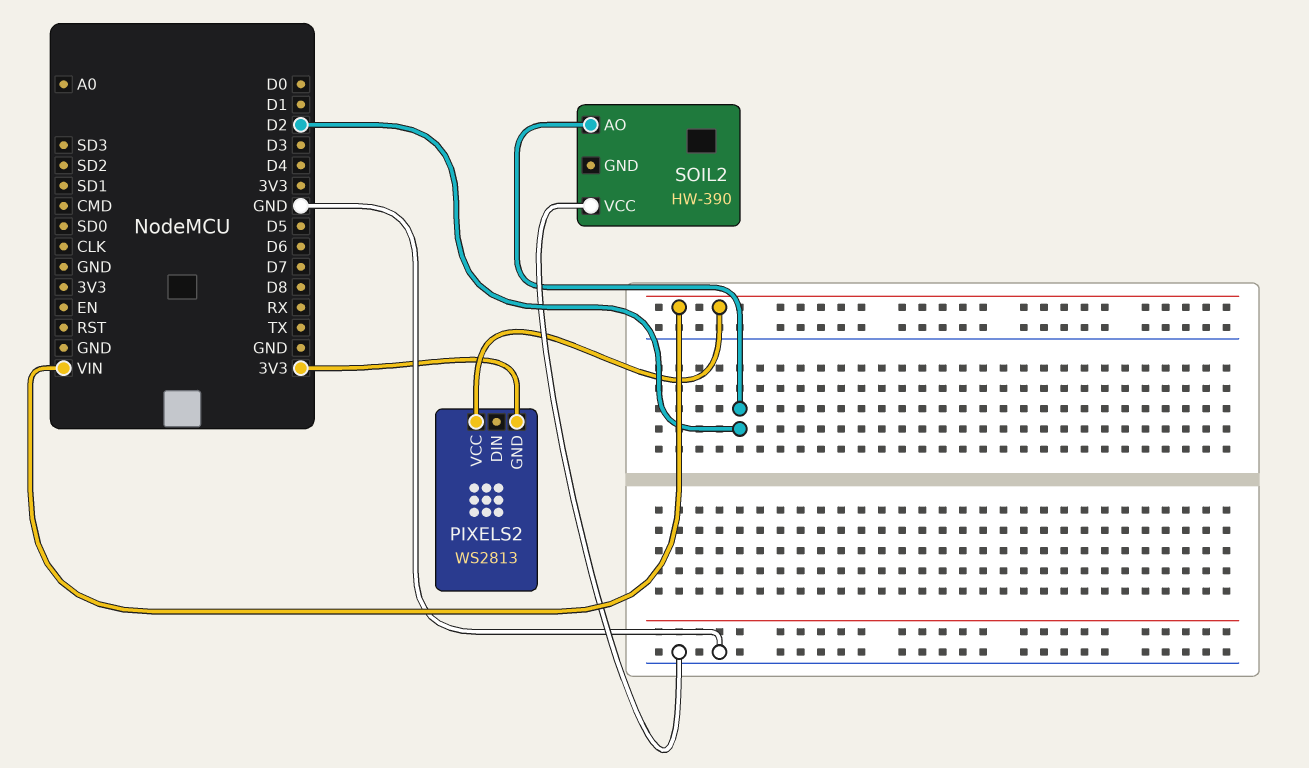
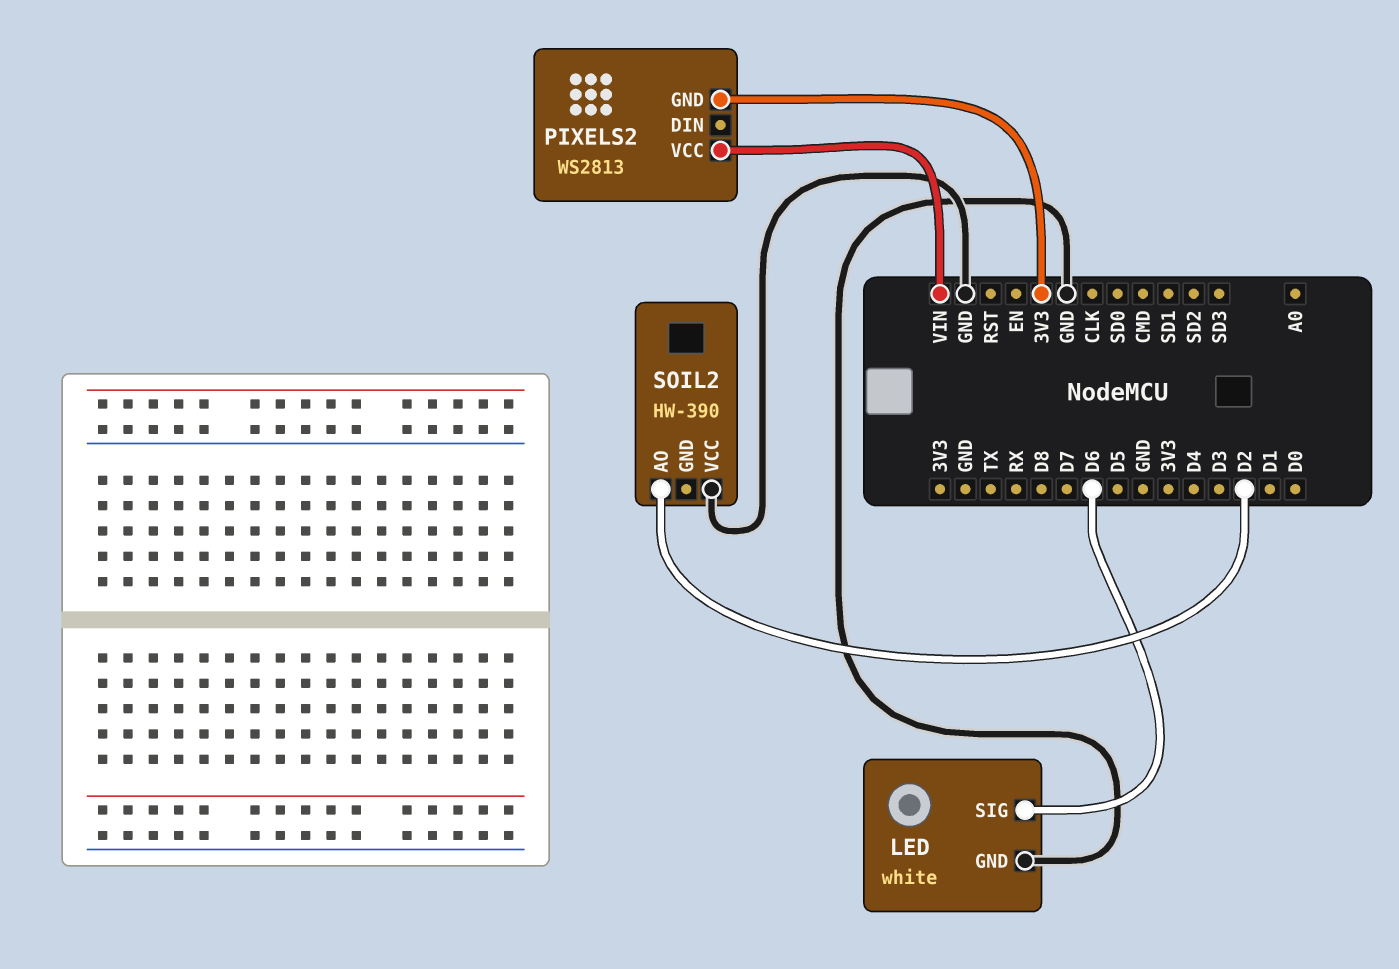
LED: none -> white
LED pin GND: none -> GND
LED pin SIG: none -> D6

